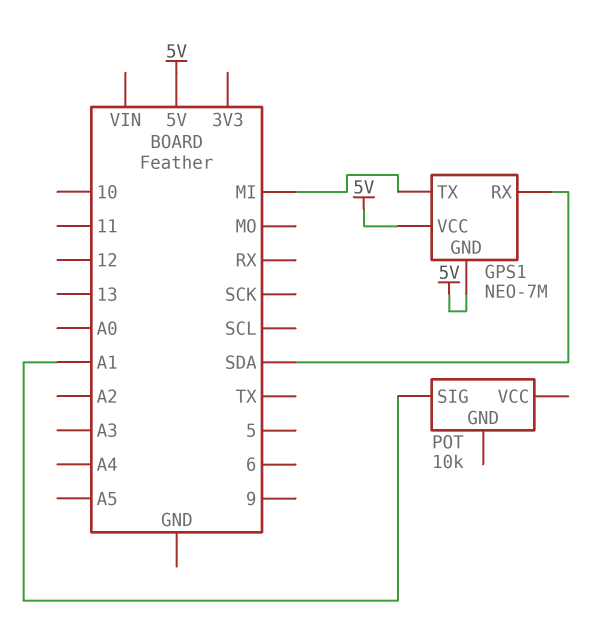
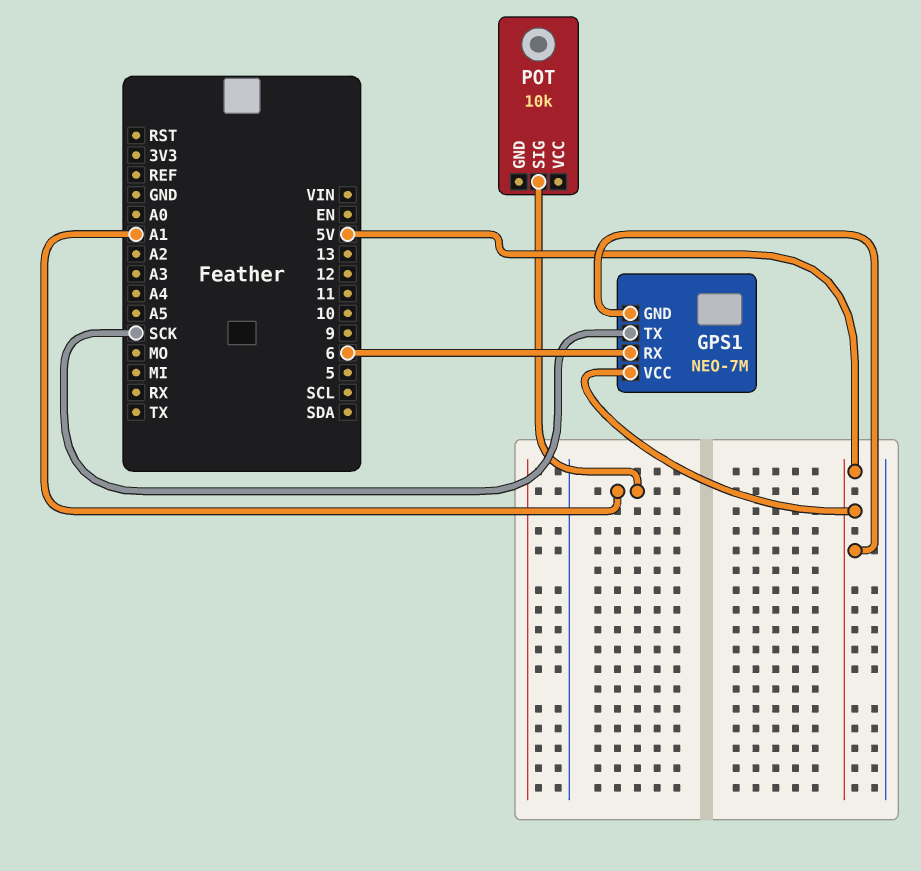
GPS1 pin RX: SDA -> 6
GPS1 pin TX: MI -> SCK

